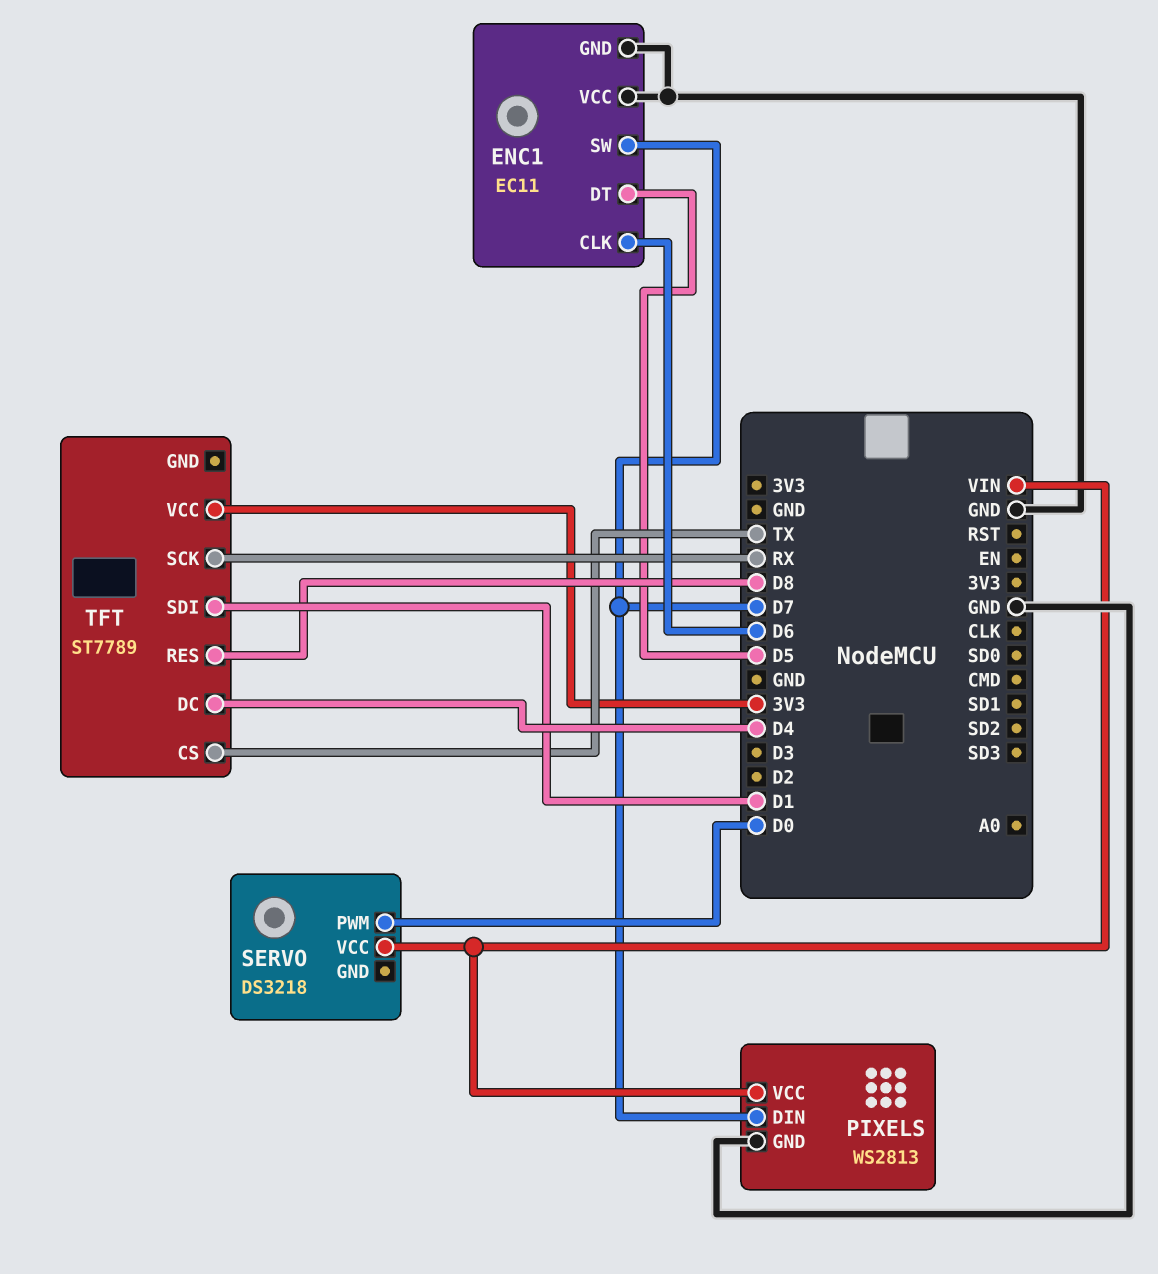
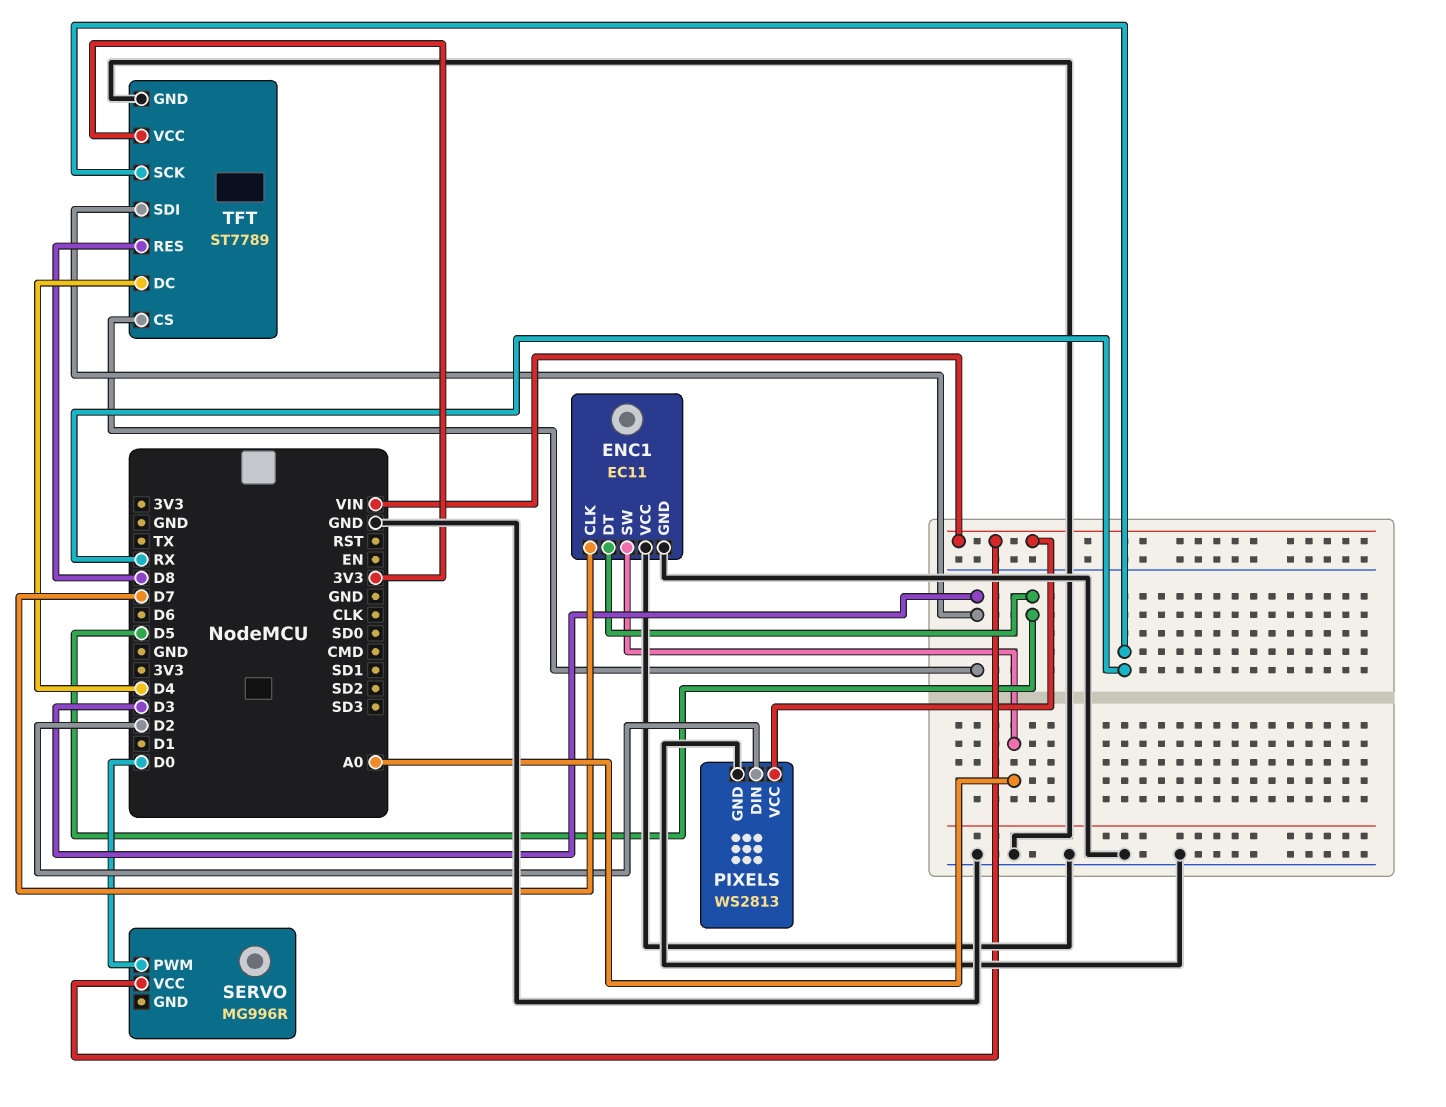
ENC1 pin CLK: D6 -> D7
ENC1 pin SW: D7 -> A0
PIXELS pin DIN: D7 -> D2
SERVO: DS3218 -> MG996R
TFT pin CS: TX -> D3
TFT pin GND: none -> GND
TFT pin SDI: D1 -> D3

